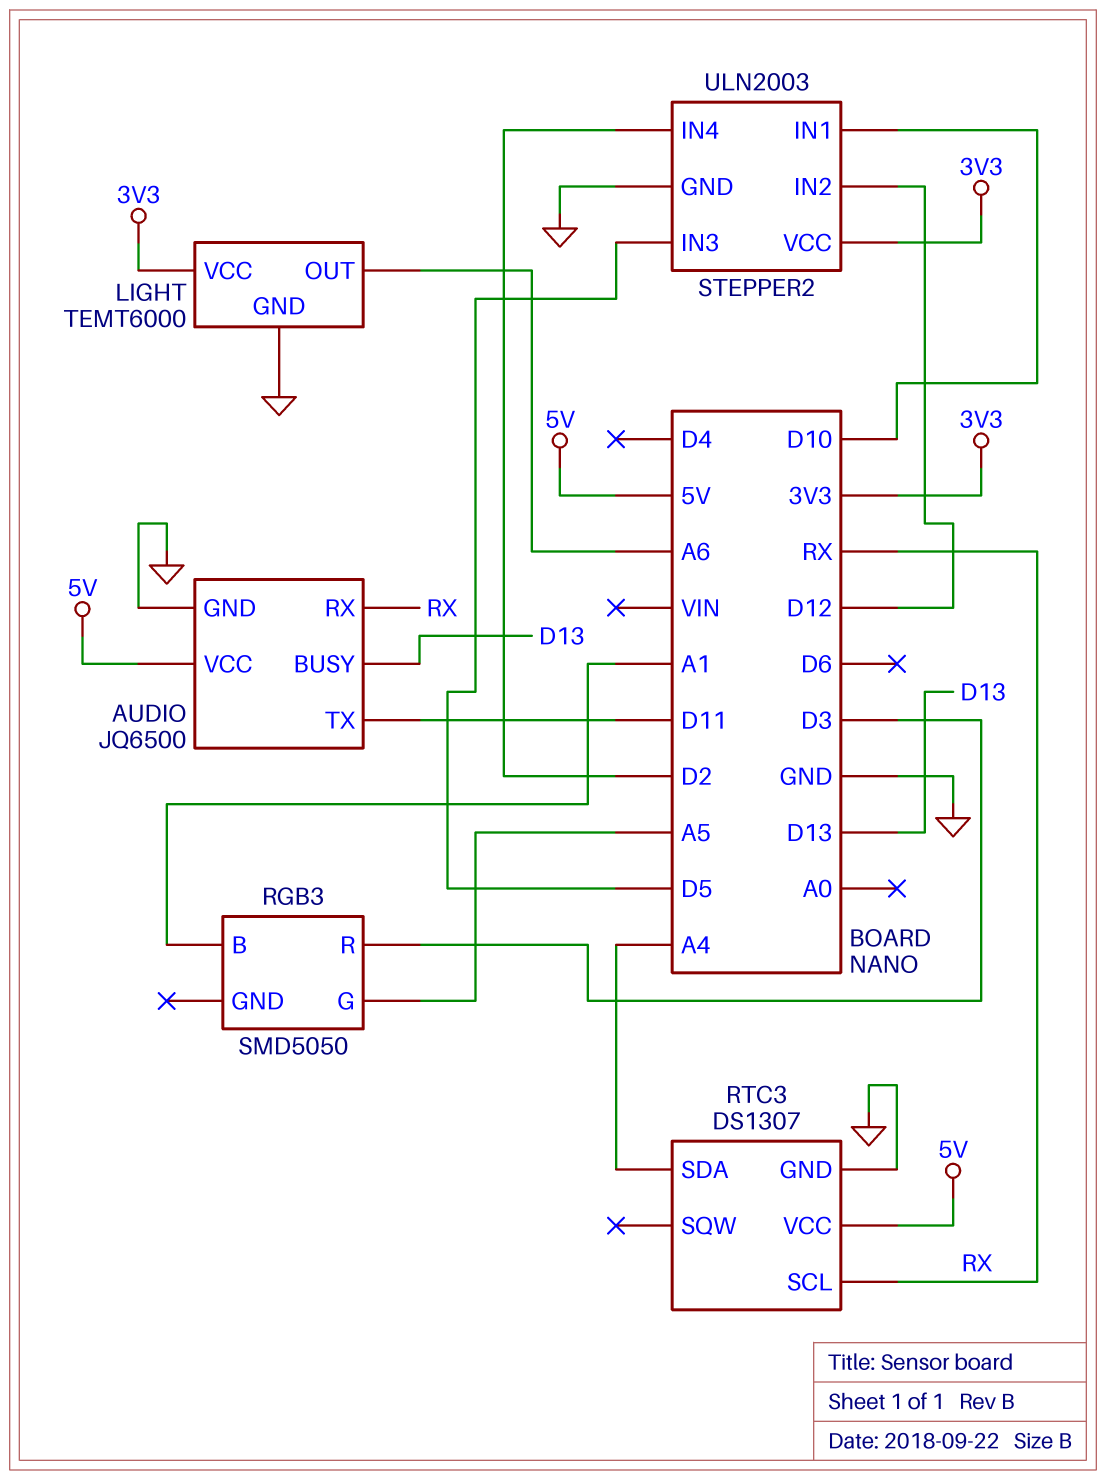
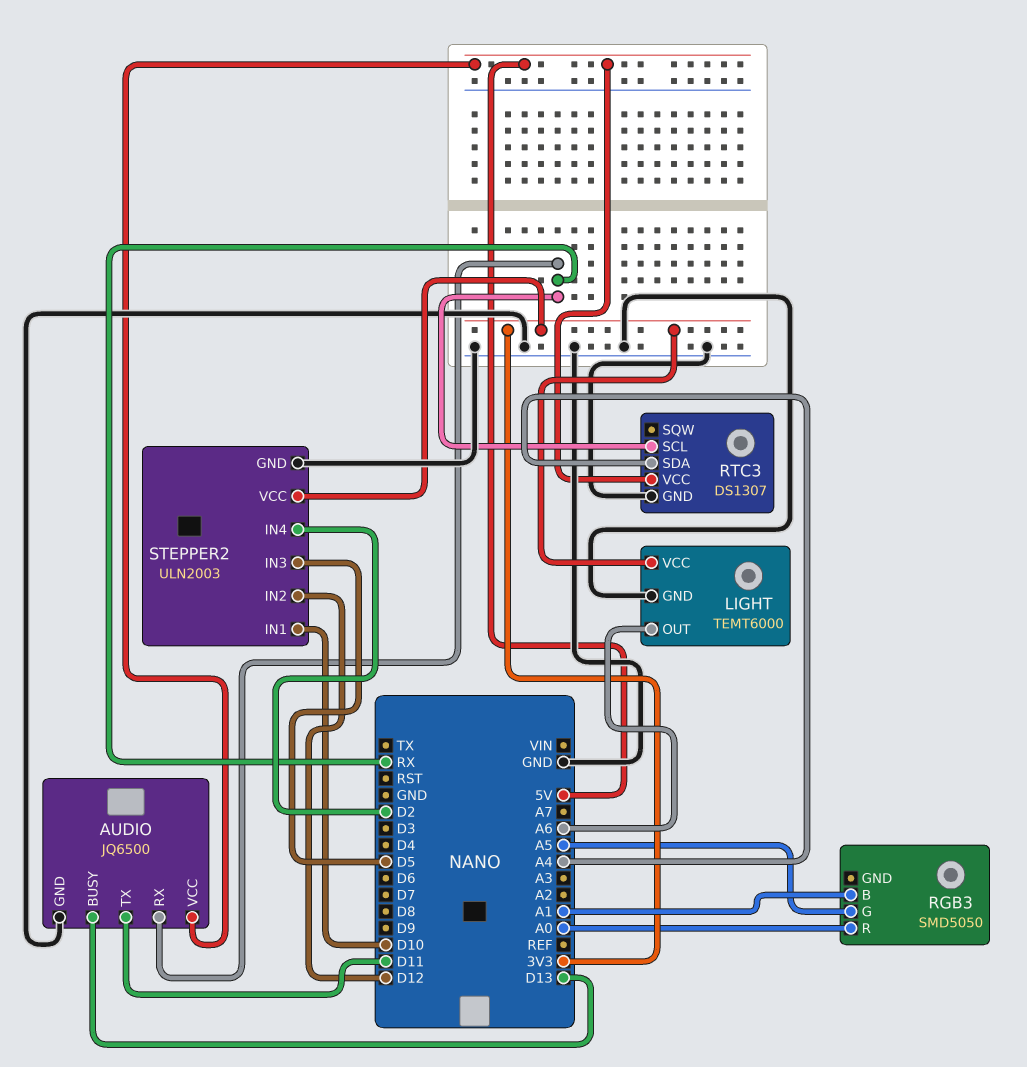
RGB3 pin R: D3 -> A0

